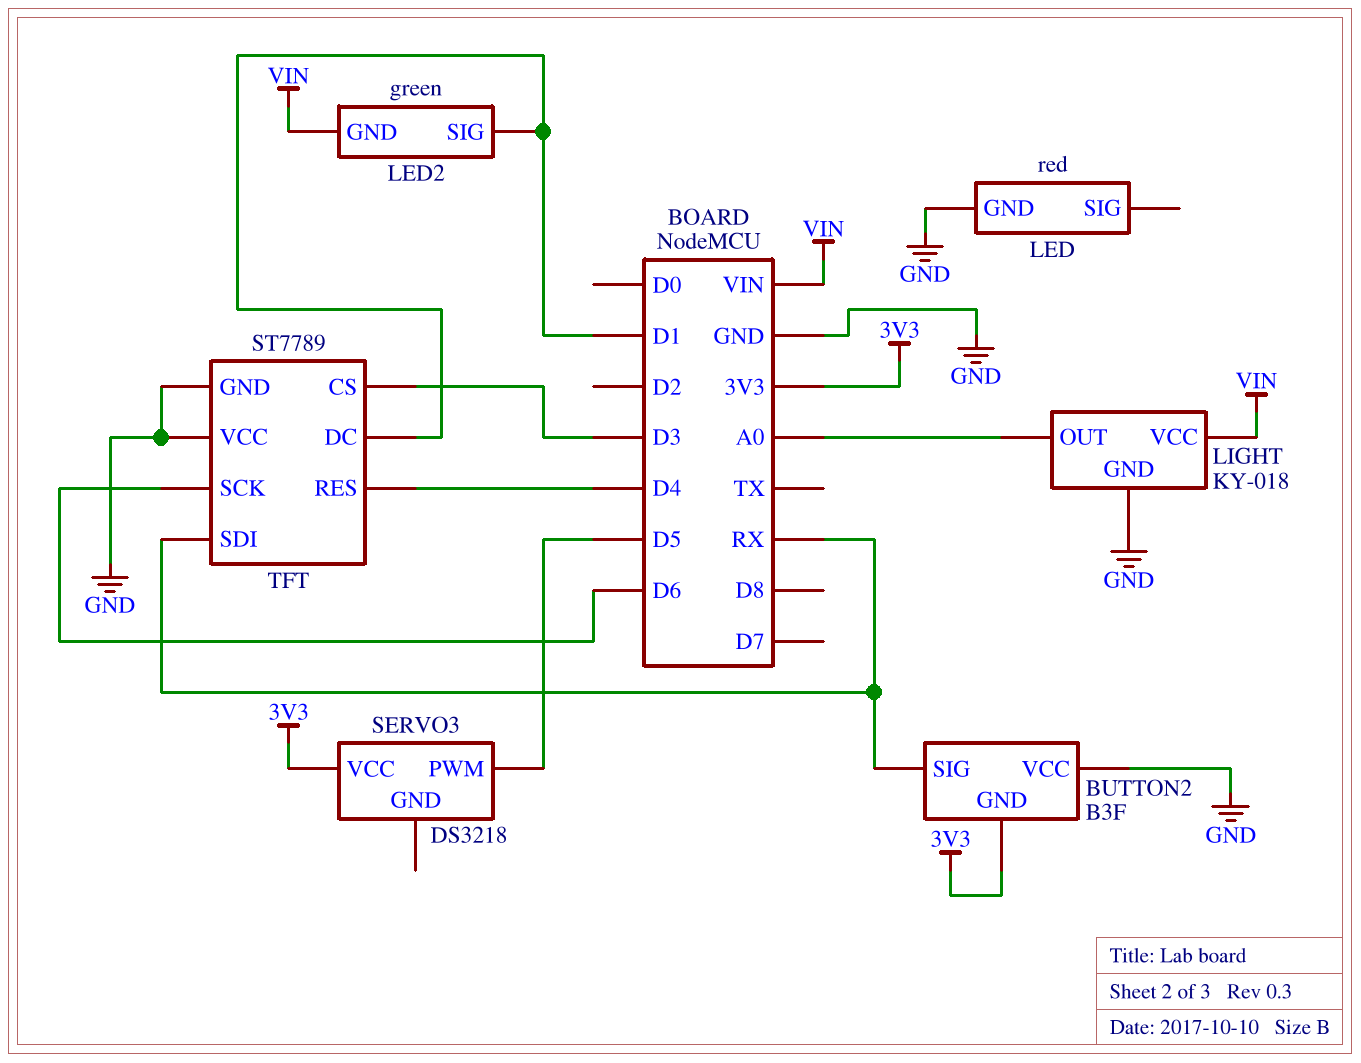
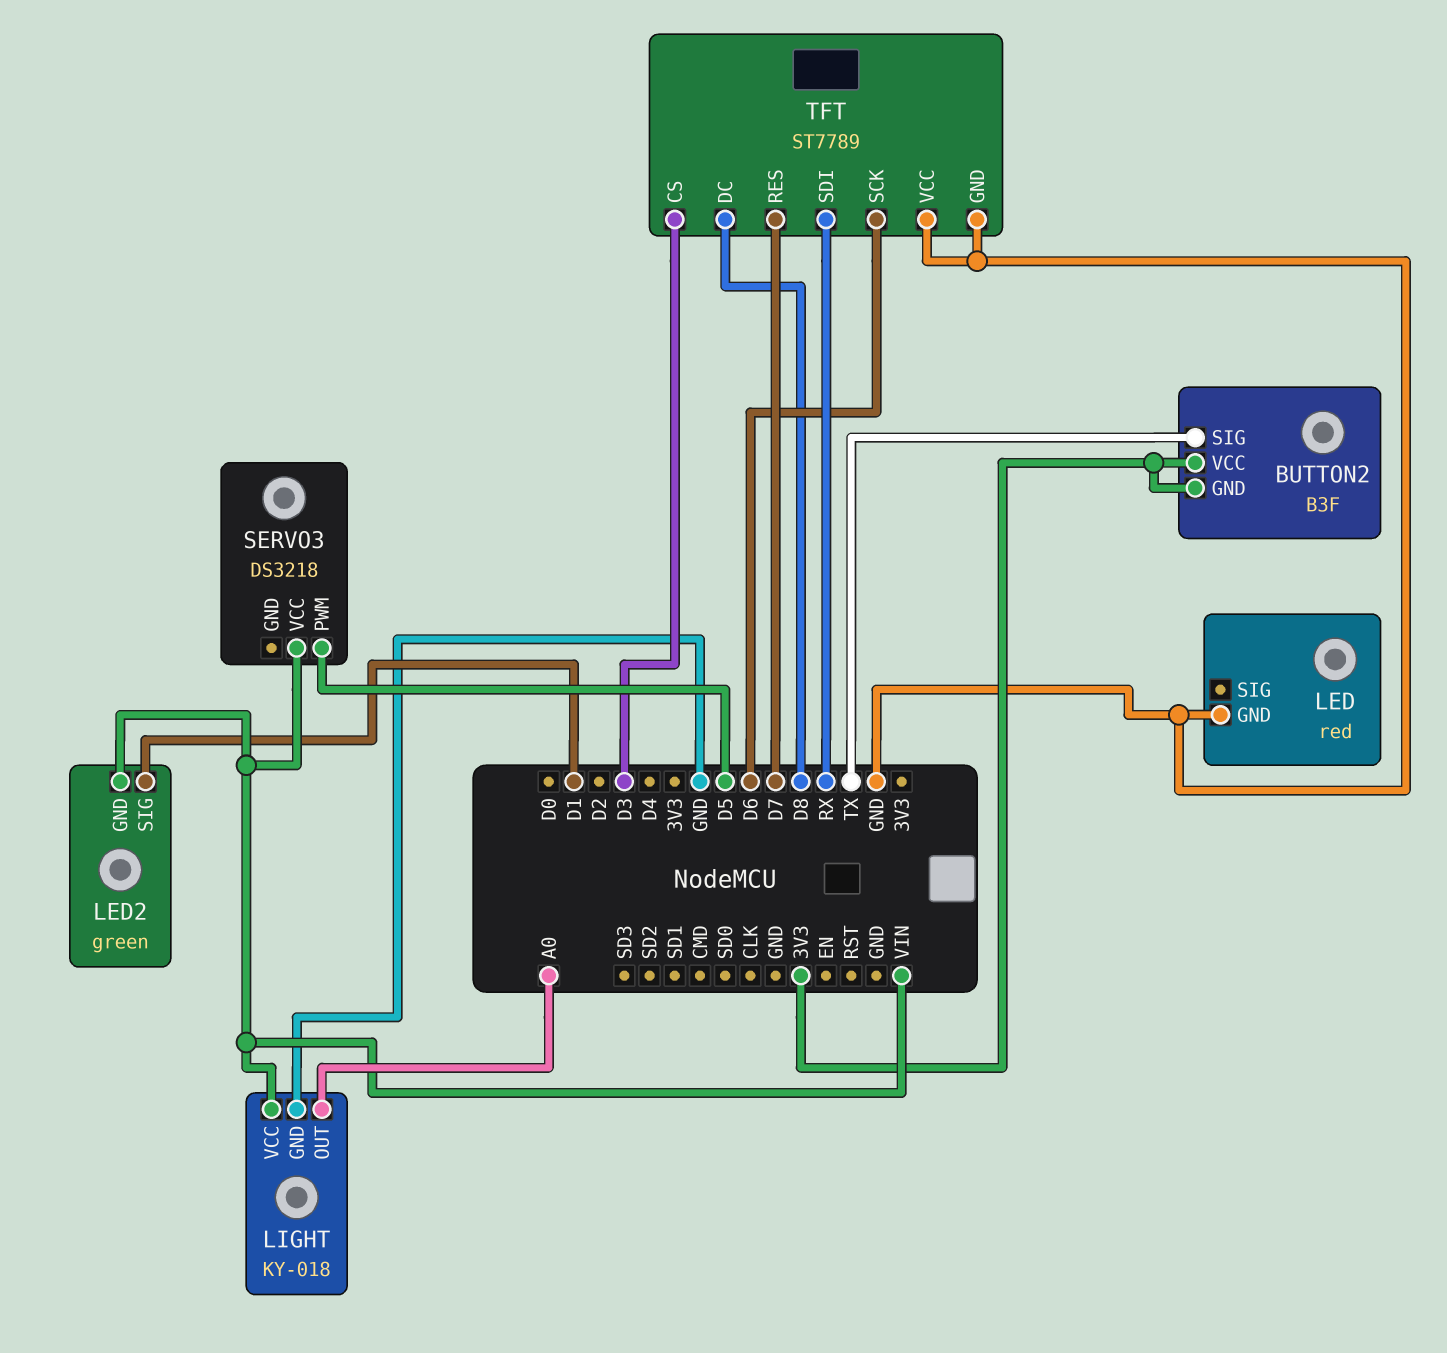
BUTTON2 pin SIG: RX -> TX
BUTTON2 pin VCC: GND -> 3V3
SERVO3 pin VCC: 3V3 -> VIN
TFT pin DC: D1 -> D8
TFT pin RES: D4 -> D7

